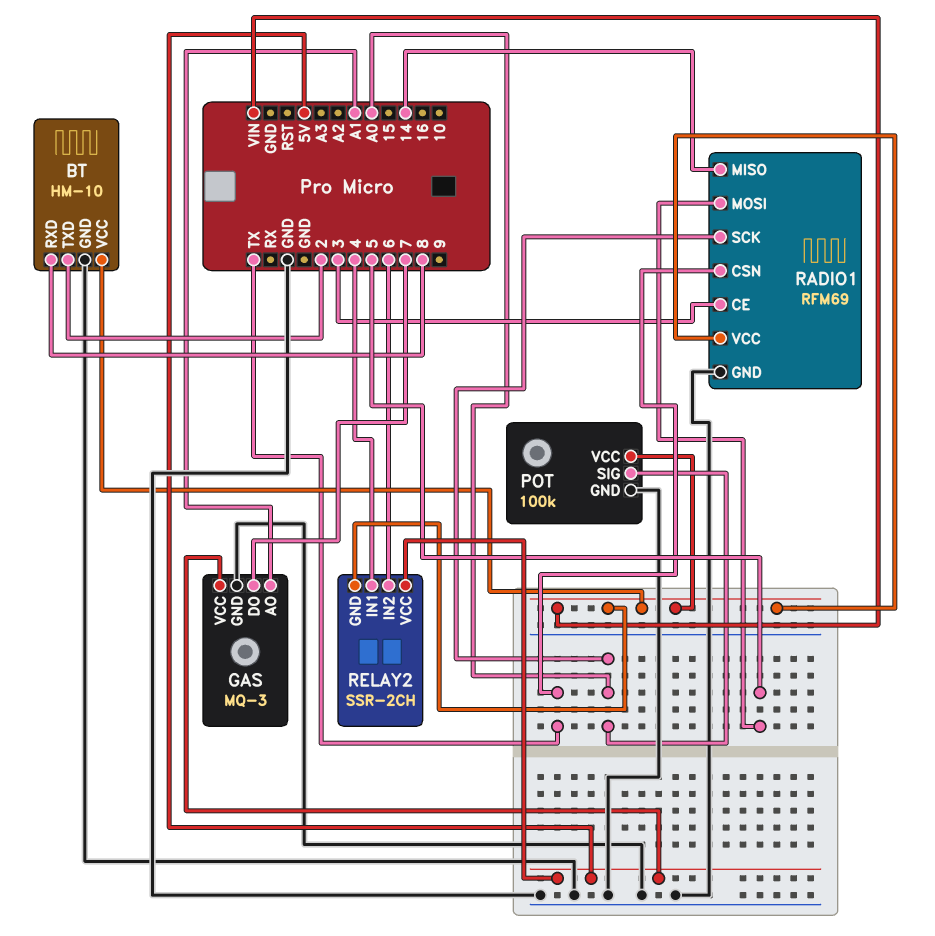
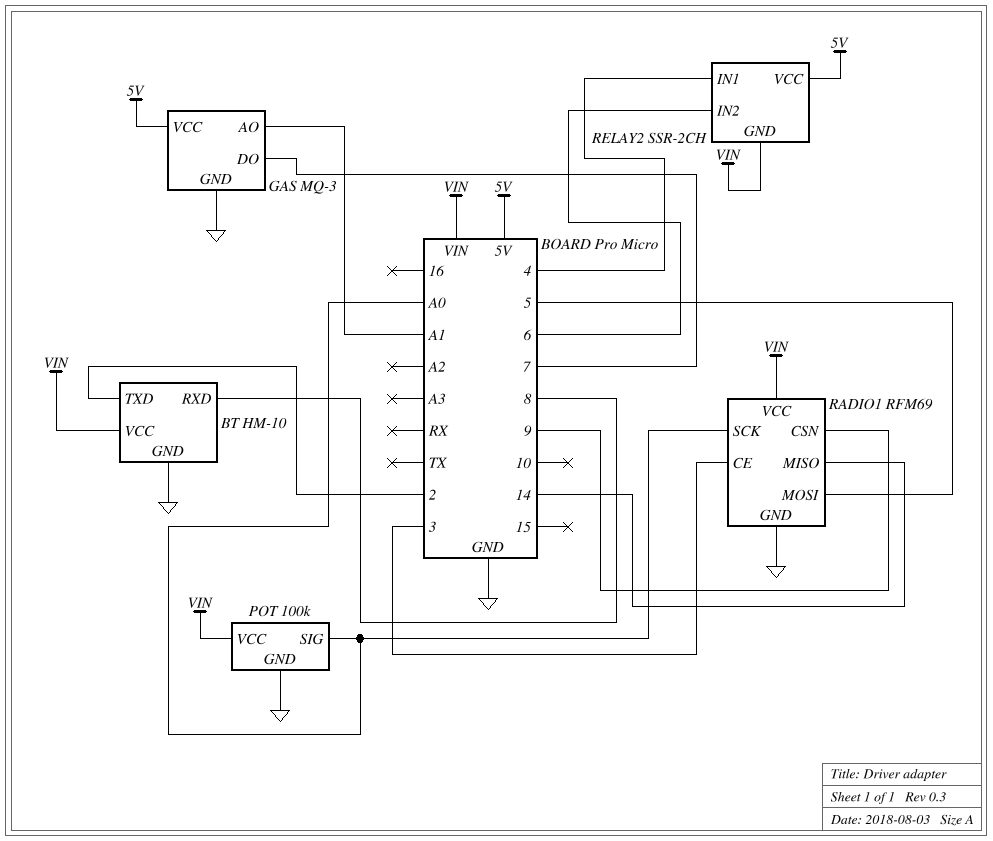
RADIO1 pin CSN: TX -> 9

